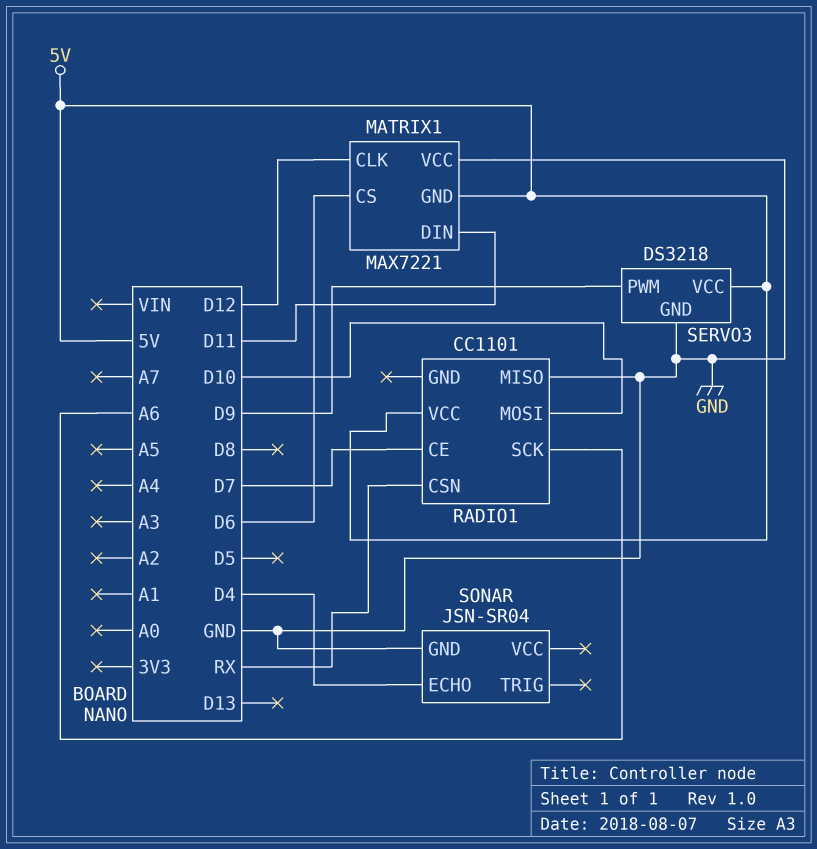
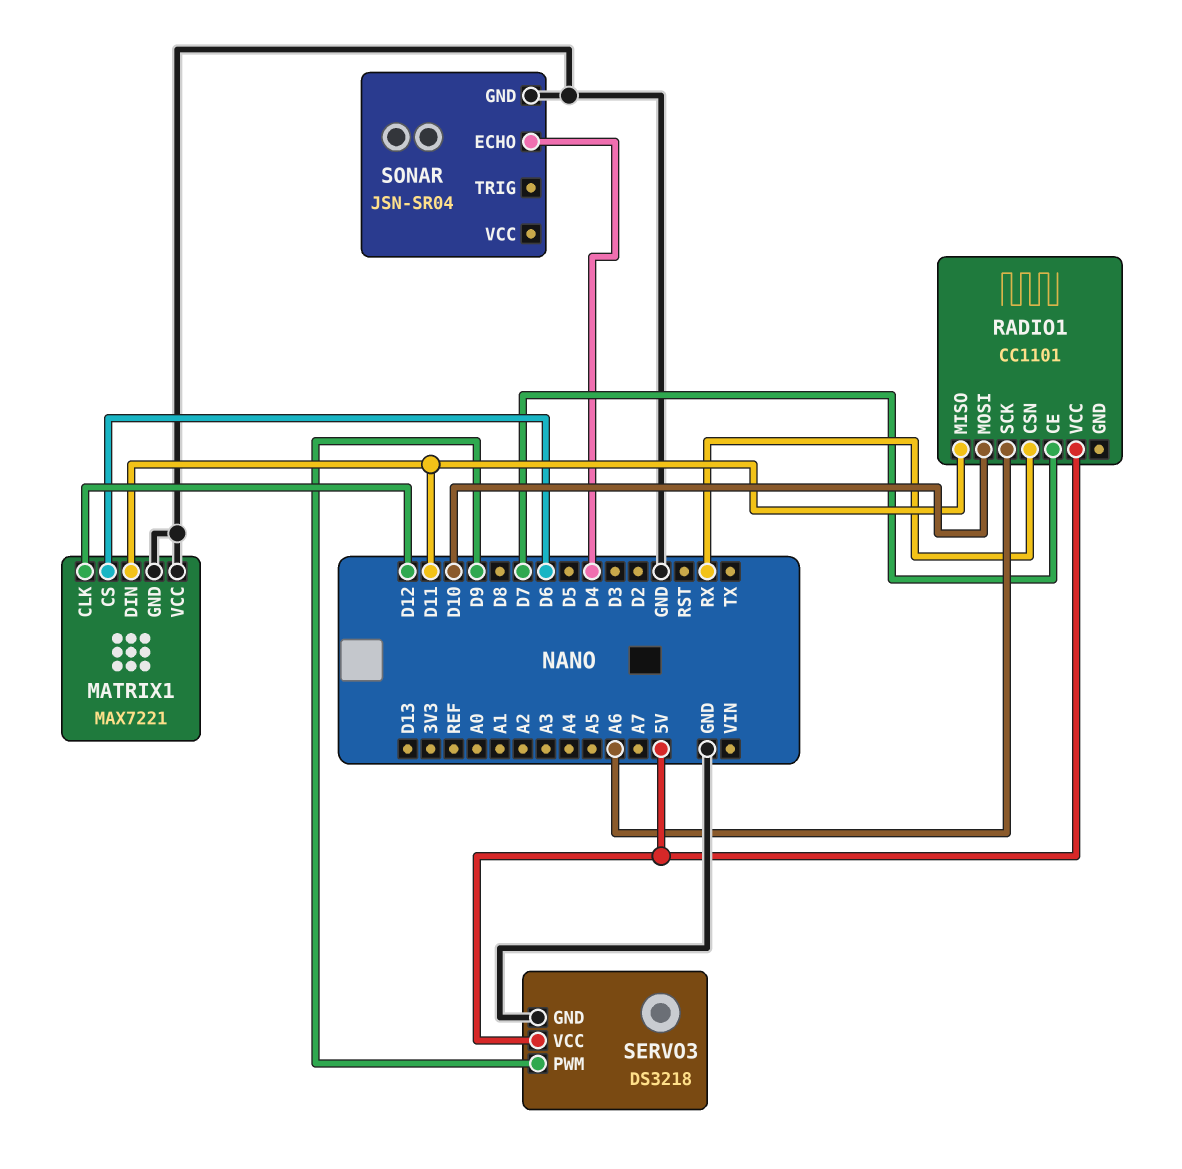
MATRIX1 pin GND: 5V -> GND
RADIO1 pin MISO: GND -> D11

